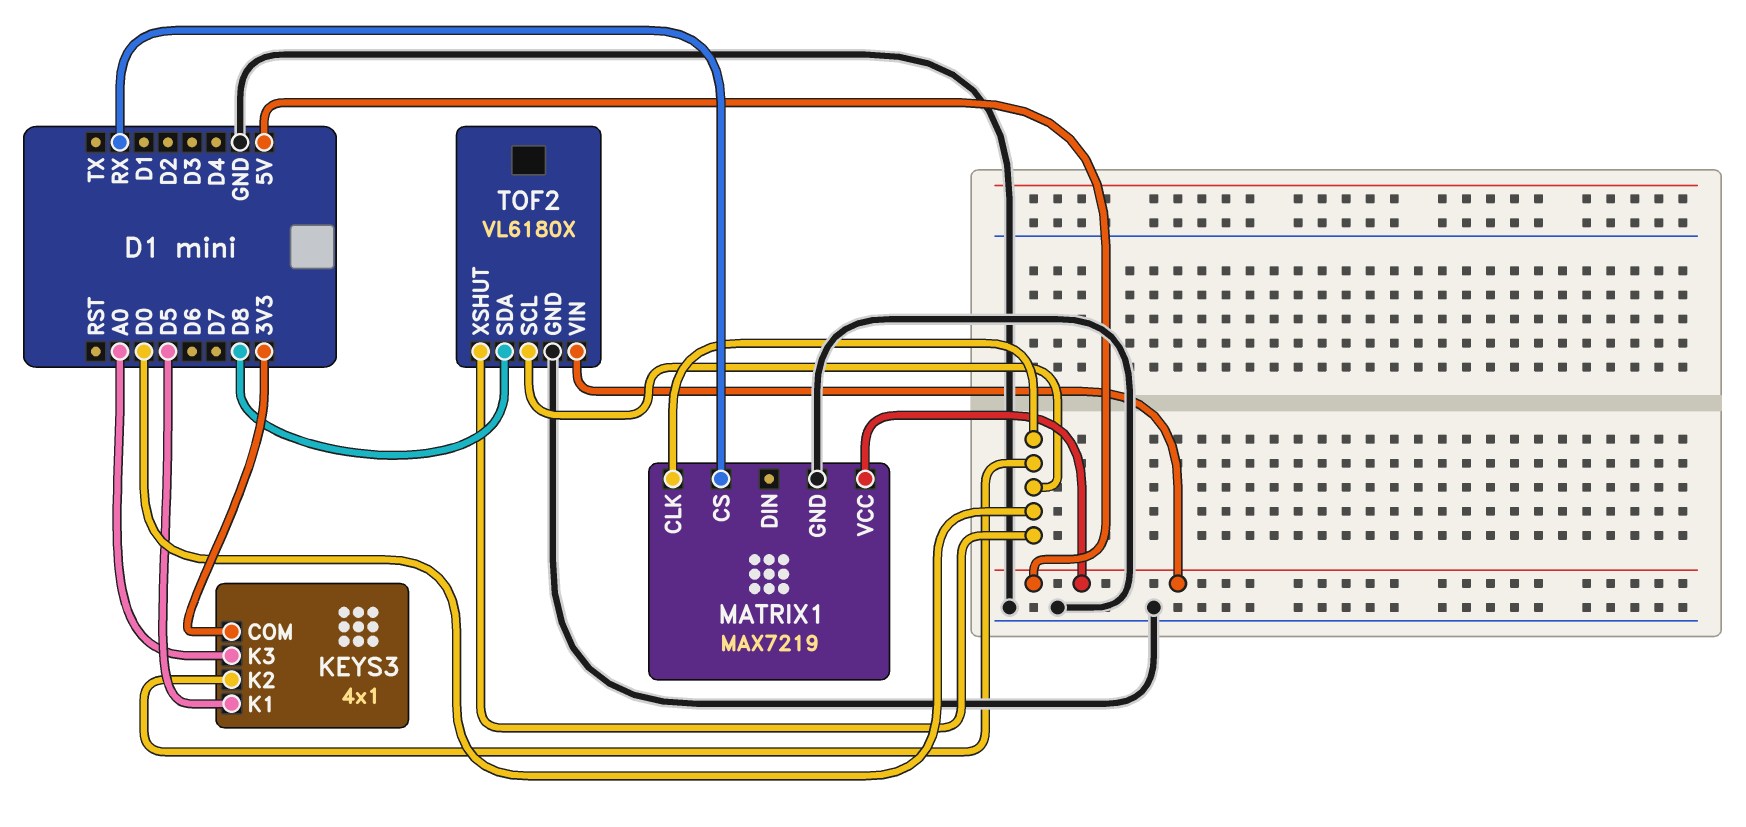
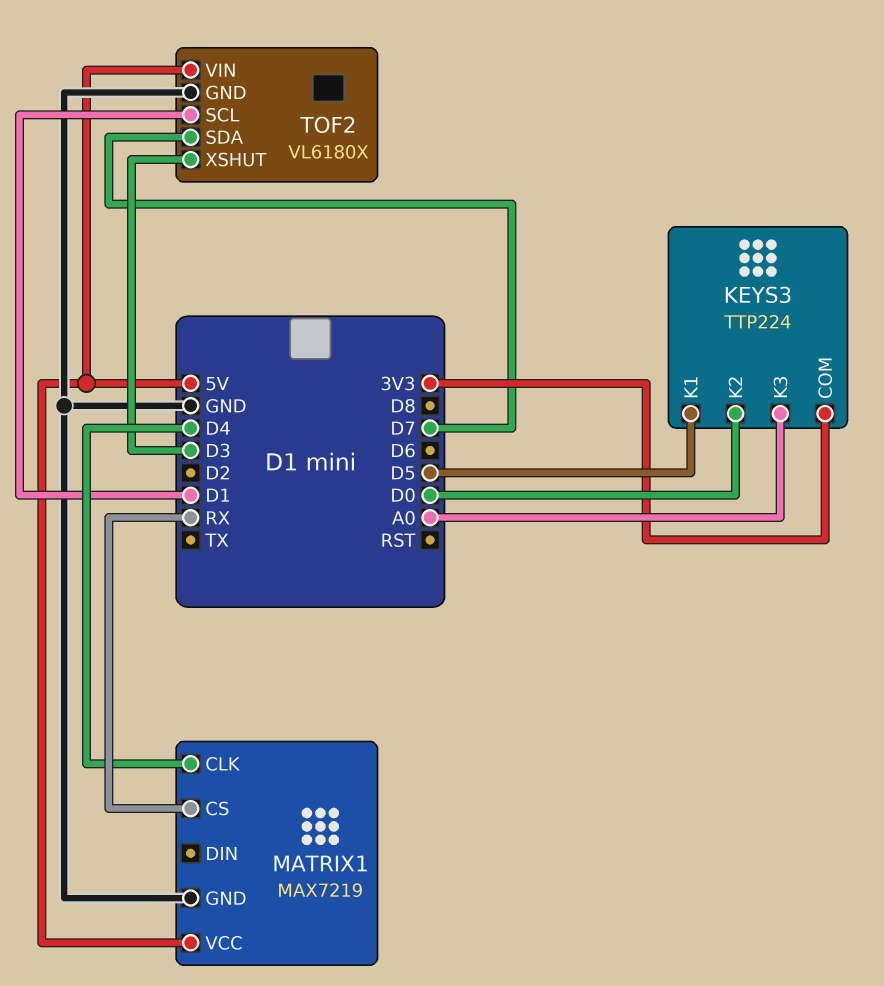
KEYS3: 4x1 -> TTP224
MATRIX1 pin CLK: D0 -> D4
TOF2 pin SCL: D0 -> D1
TOF2 pin SDA: D8 -> D7
TOF2 pin XSHUT: D0 -> D3

